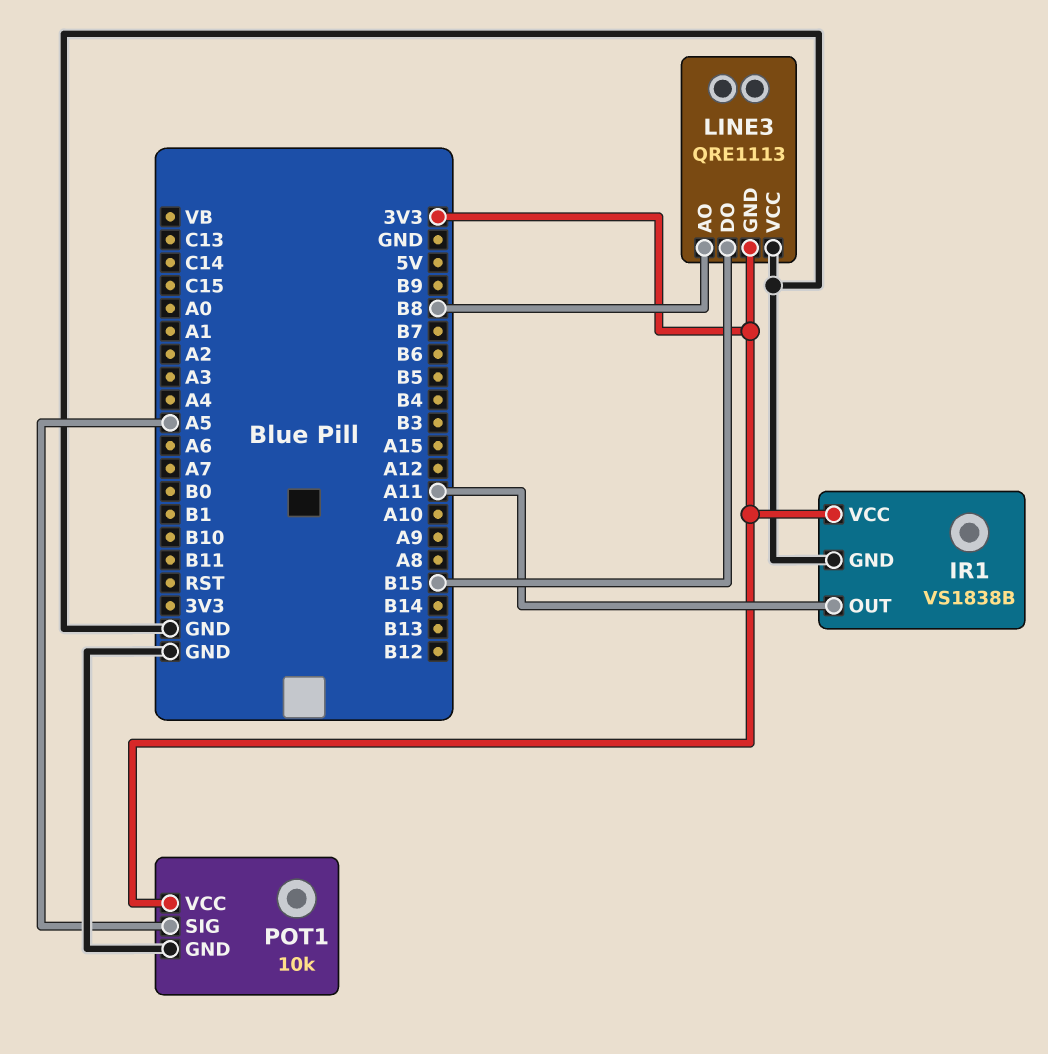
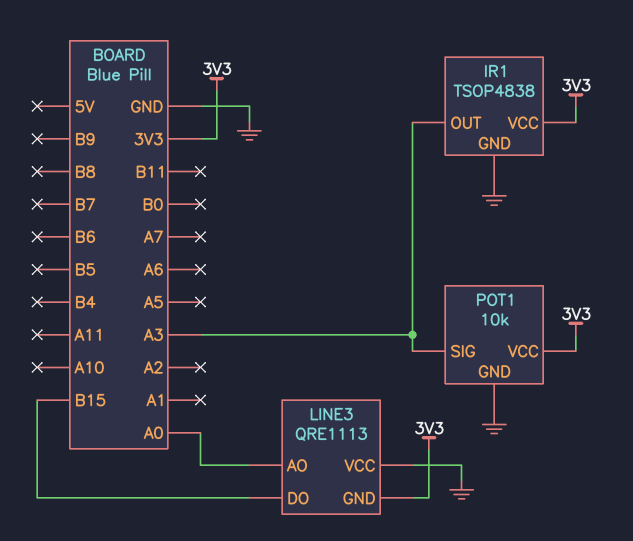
IR1: VS1838B -> TSOP4838
IR1 pin OUT: A11 -> A3
LINE3 pin AO: B8 -> A0
POT1 pin SIG: A5 -> A3

